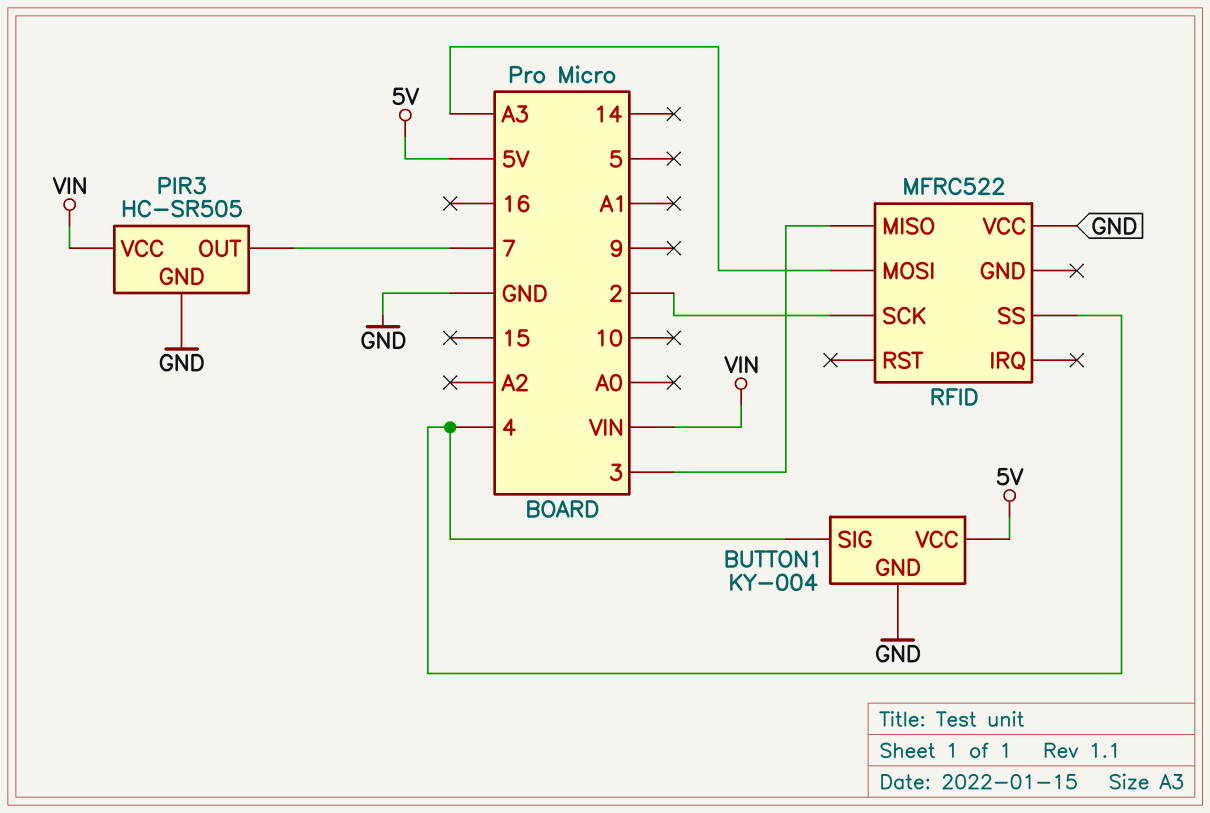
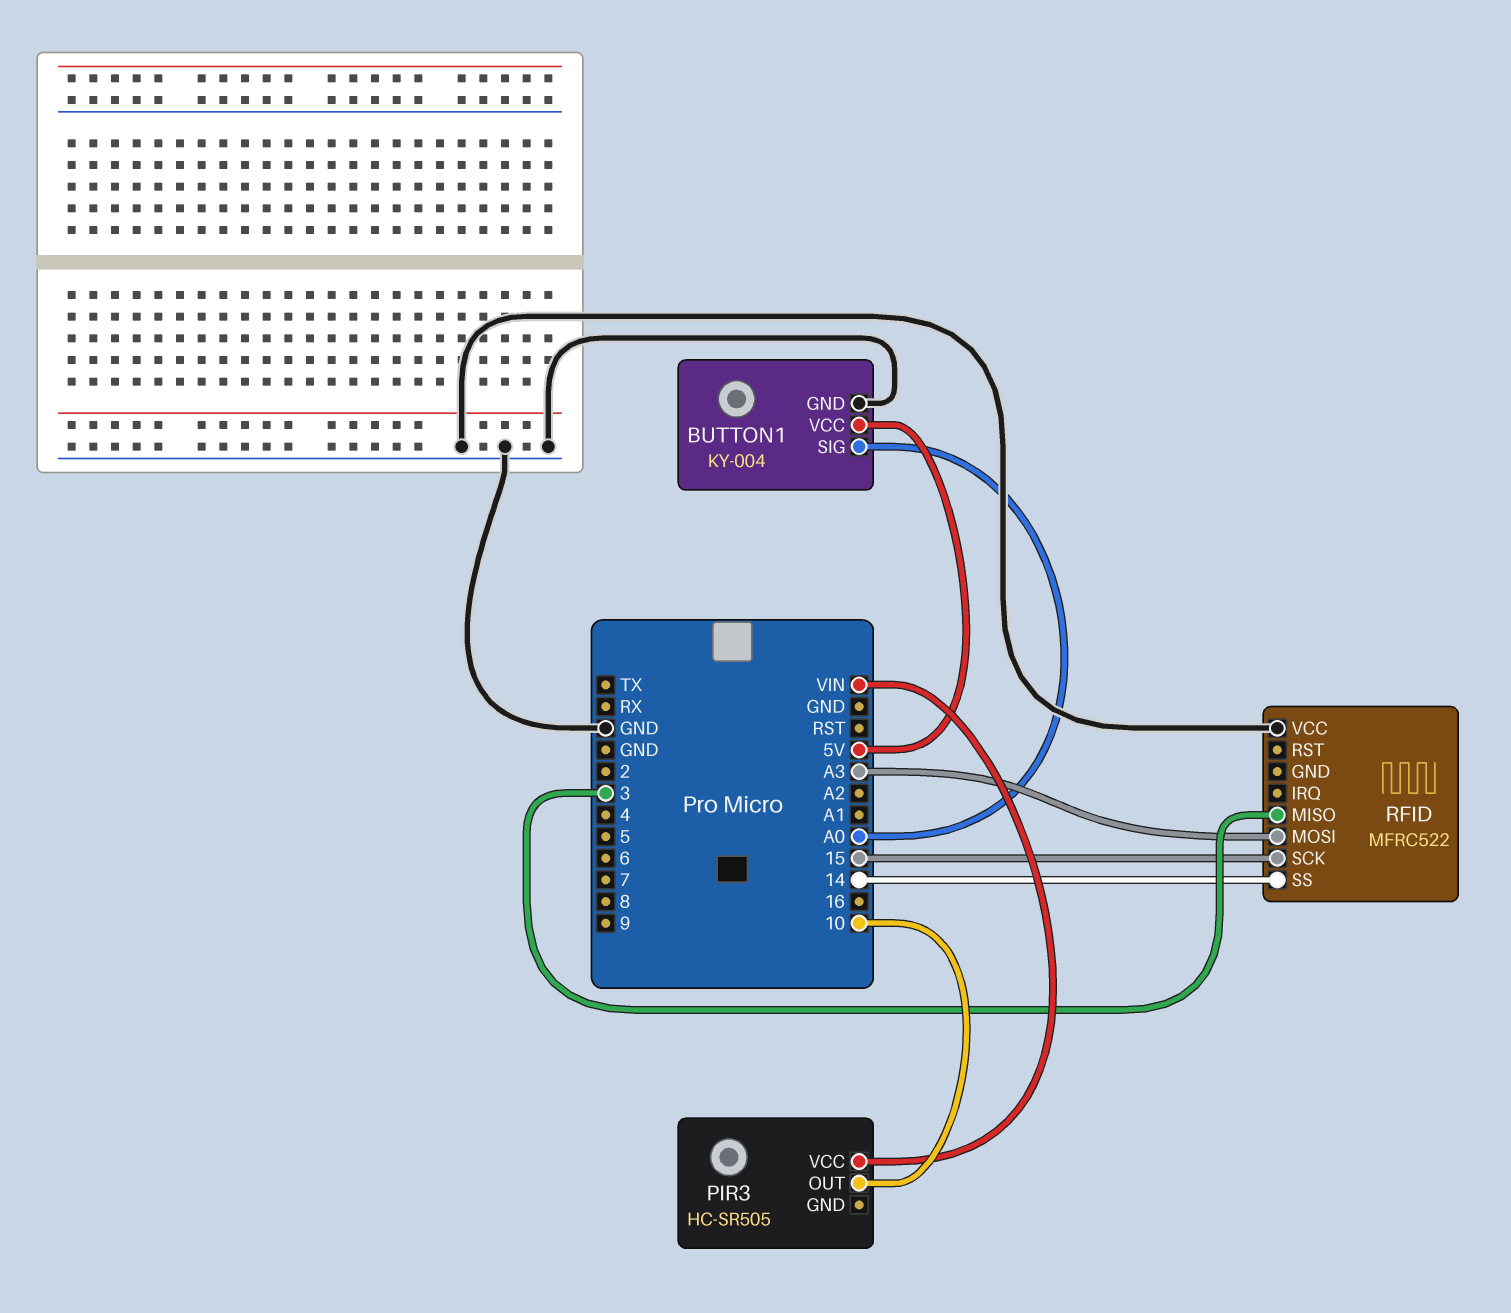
BUTTON1 pin SIG: 4 -> A0
PIR3 pin GND: GND -> none
PIR3 pin OUT: 7 -> 10
RFID pin SCK: 2 -> 15
RFID pin SS: 4 -> 14

